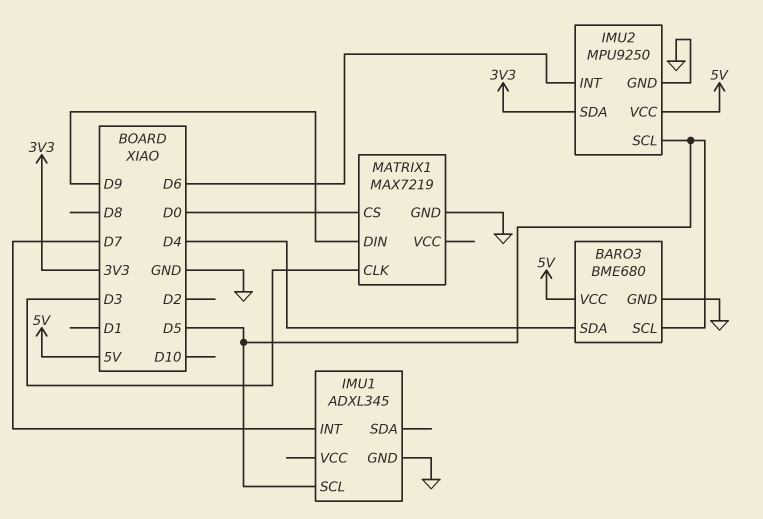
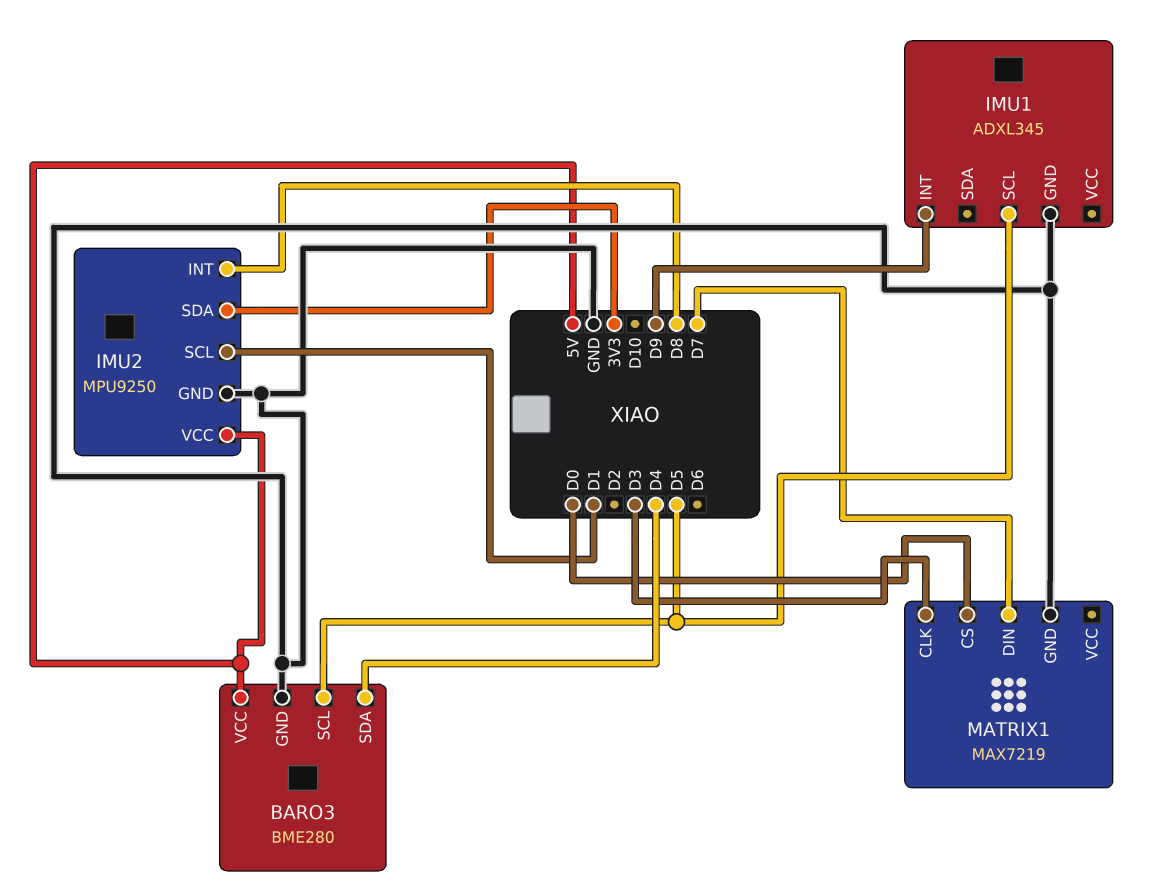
BARO3: BME680 -> BME280
IMU1 pin INT: D7 -> D9
IMU2 pin INT: D6 -> D8
IMU2 pin SCL: D5 -> D1
MATRIX1 pin DIN: D9 -> D7

